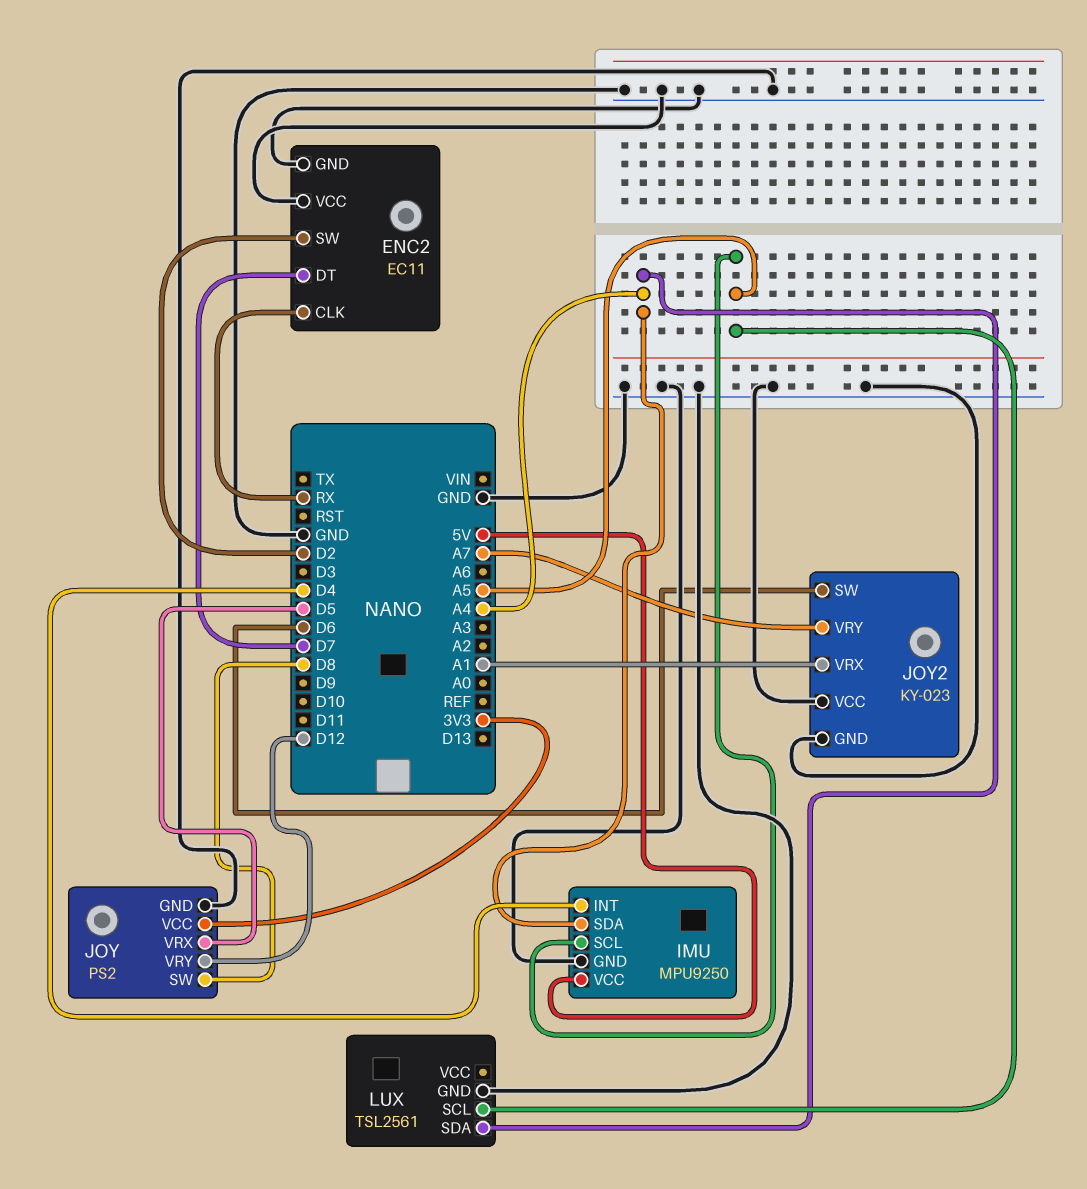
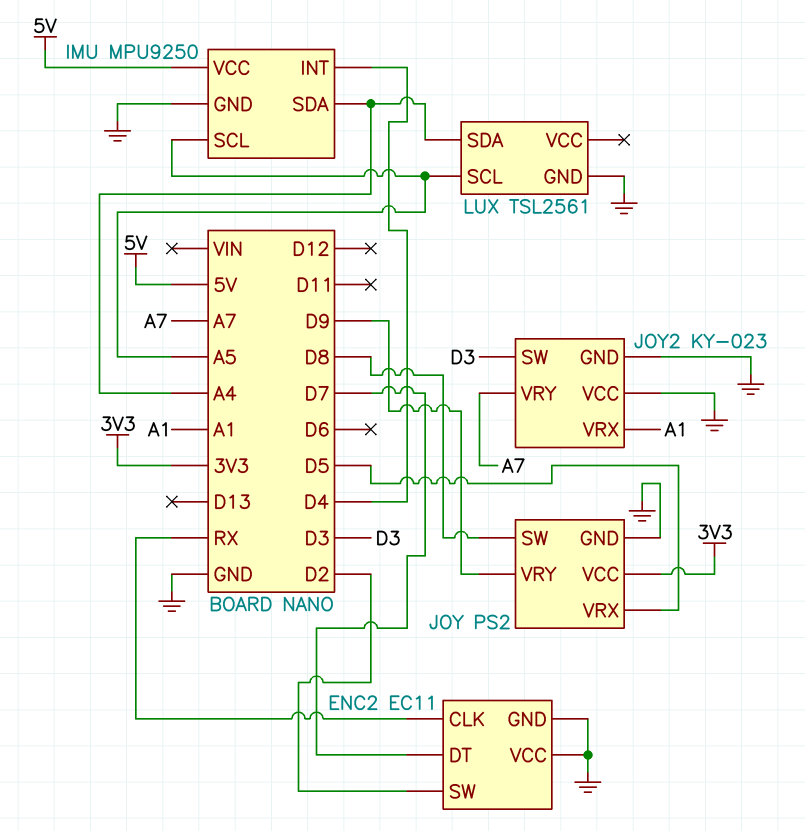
JOY pin VRY: D12 -> D9
JOY2 pin SW: D6 -> D3

